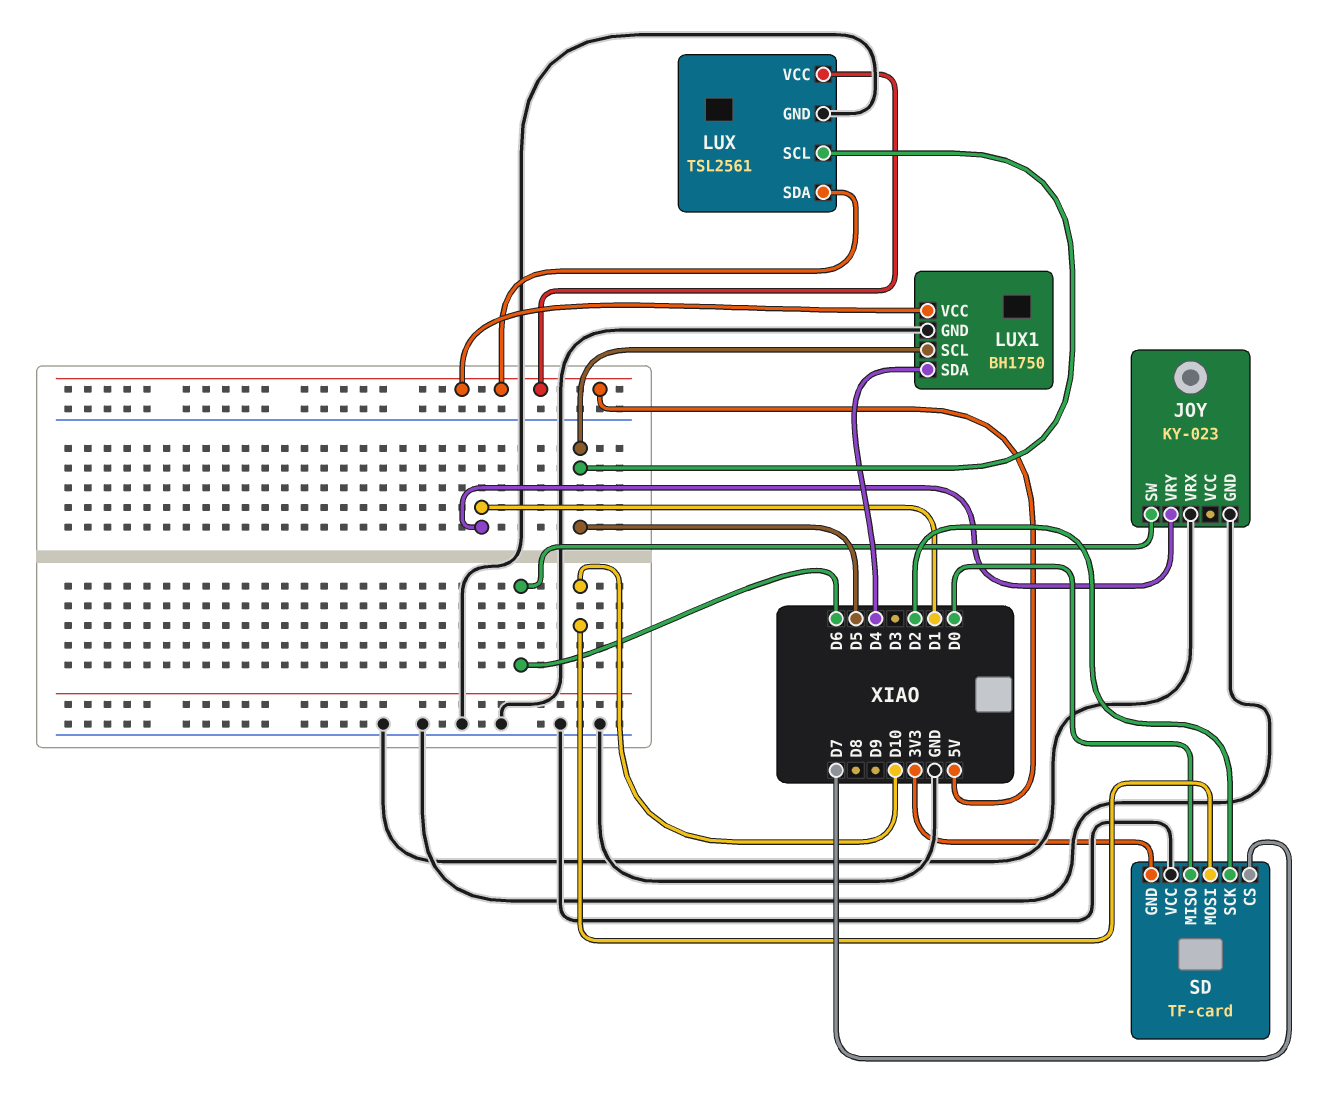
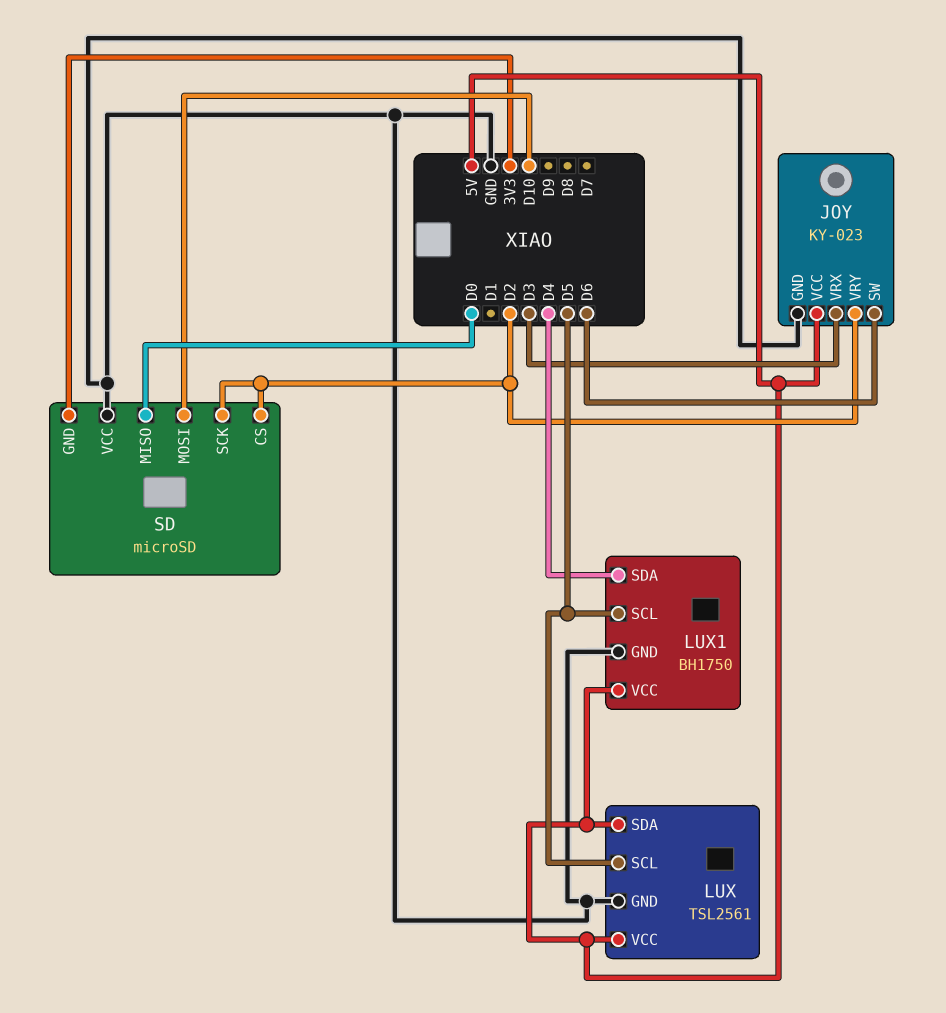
JOY pin VCC: none -> 5V
JOY pin VRX: GND -> D3
JOY pin VRY: D1 -> D2
SD: TF-card -> microSD
SD pin CS: D7 -> D2

